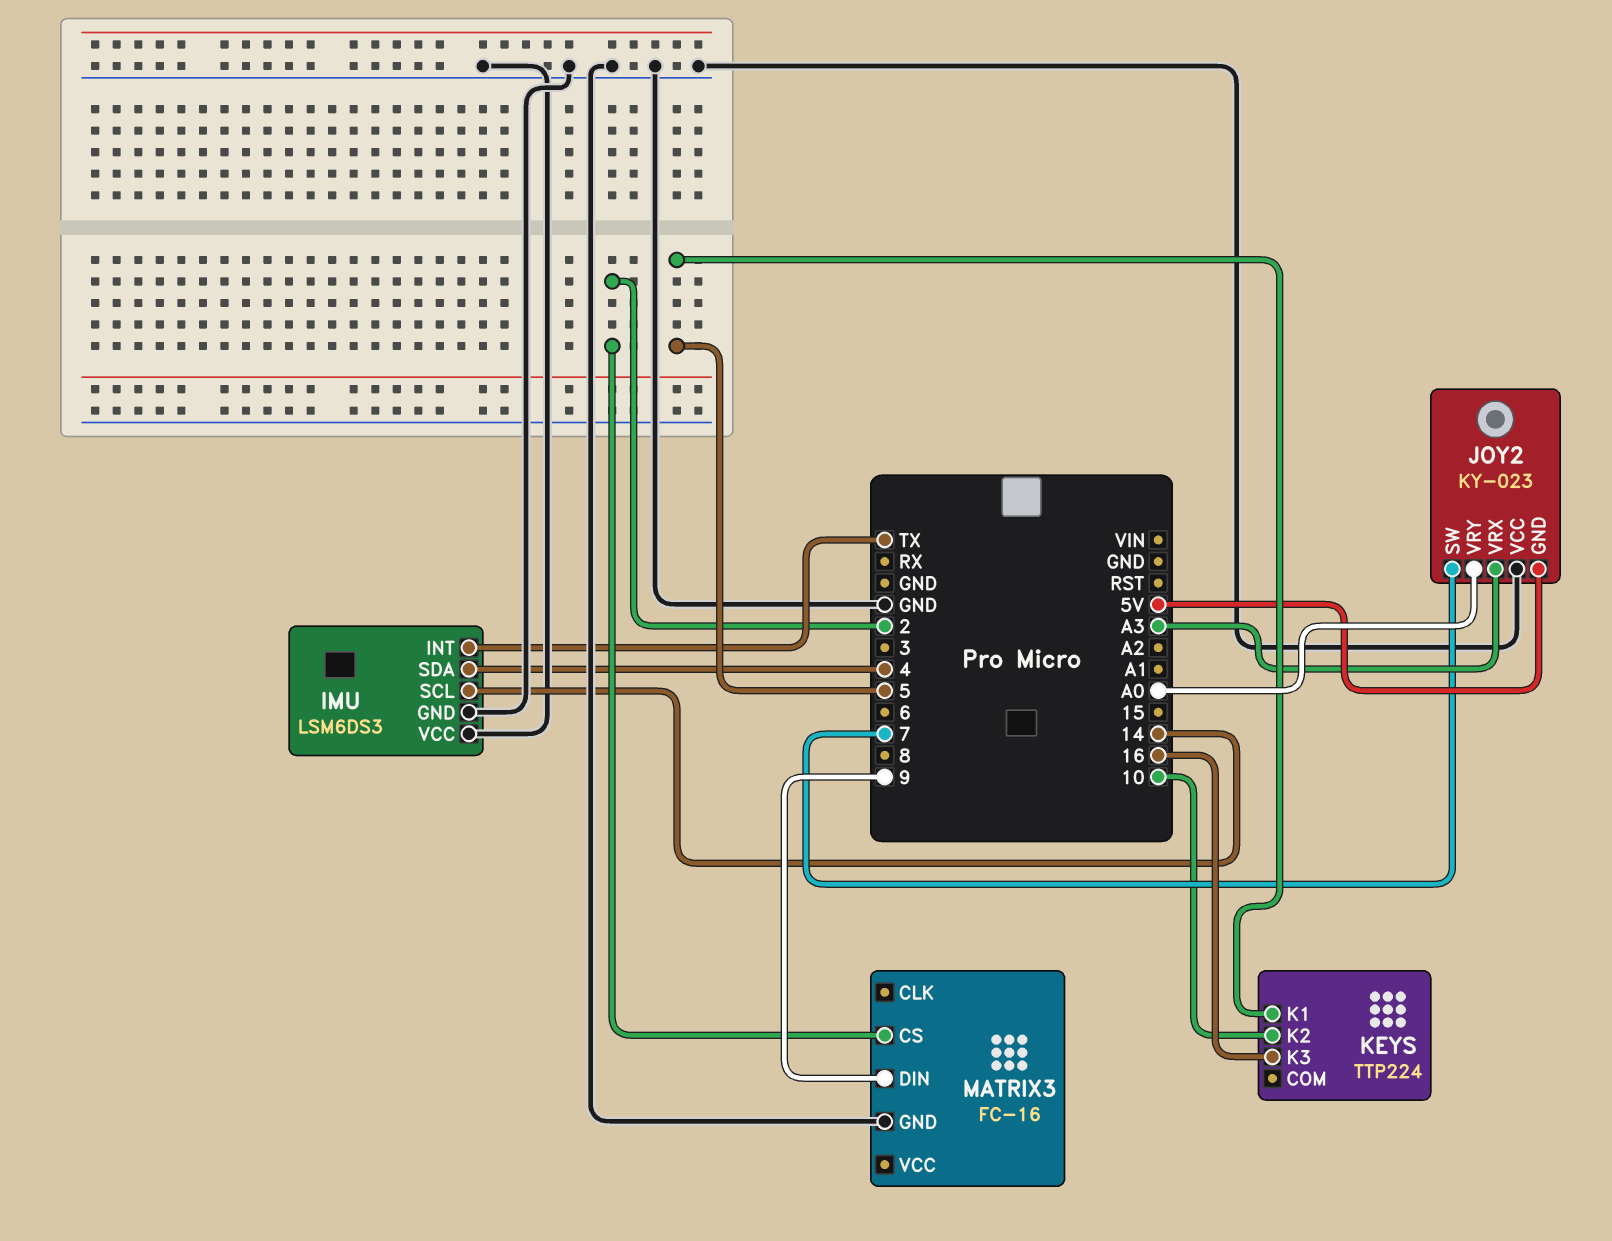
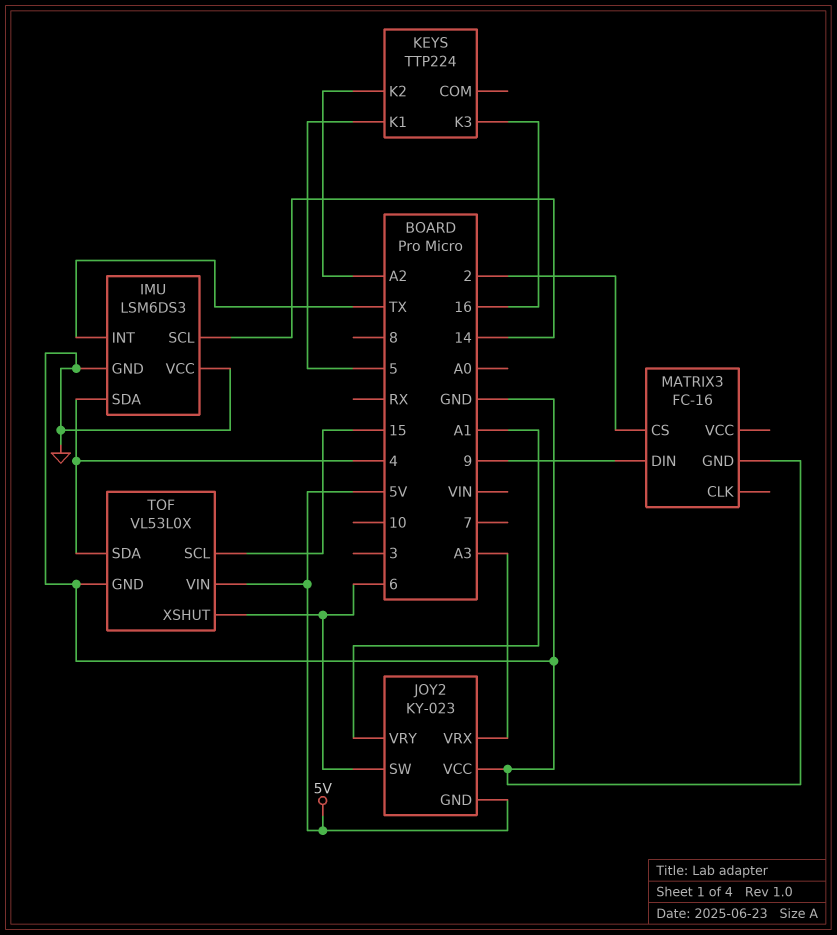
JOY2 pin SW: 7 -> 6
JOY2 pin VRY: A0 -> A1
KEYS pin K2: 10 -> A2
TOF: none -> VL53L0X
TOF pin GND: none -> GND
TOF pin SCL: none -> 15
TOF pin SDA: none -> 4
TOF pin VIN: none -> 5V
TOF pin XSHUT: none -> 6

